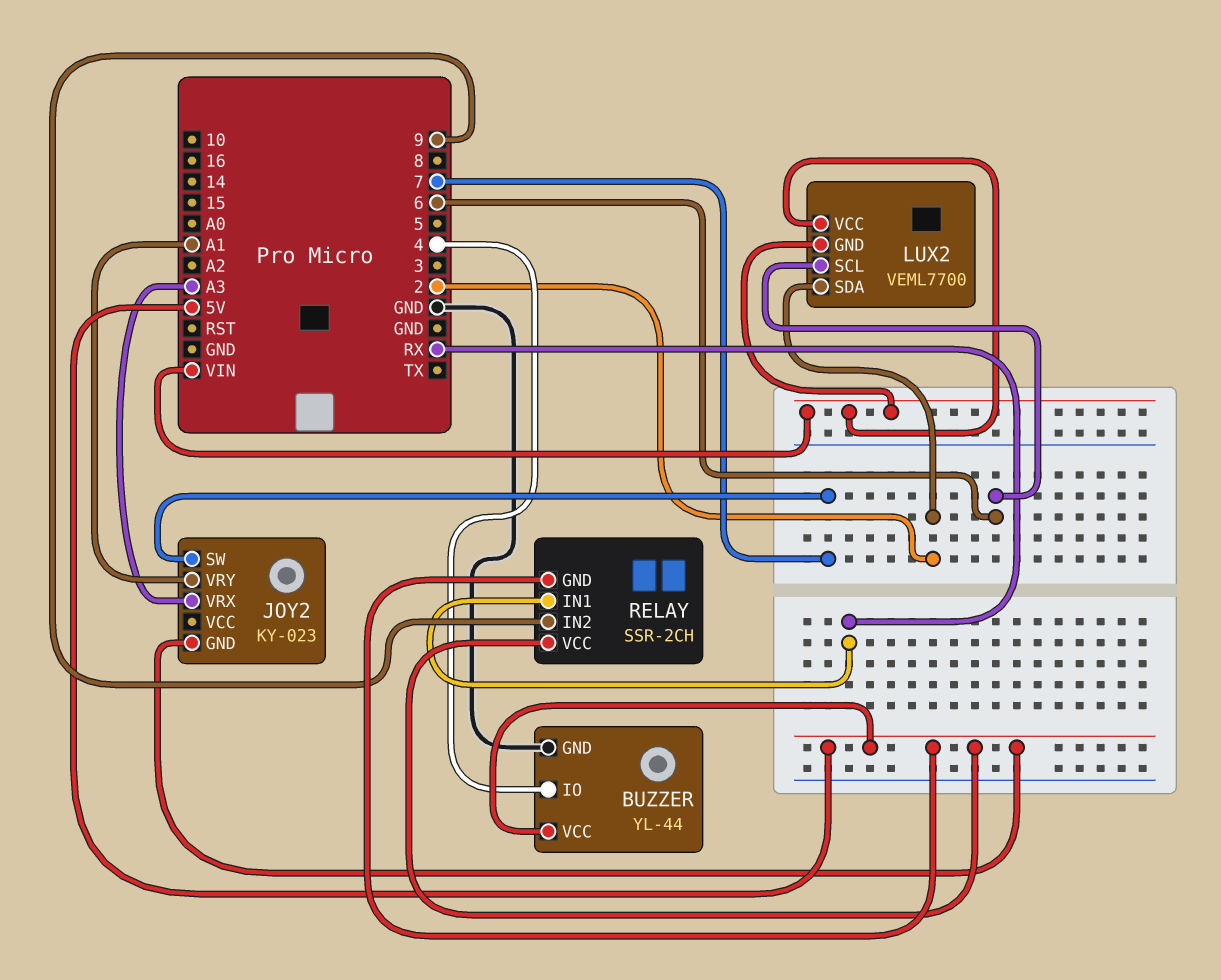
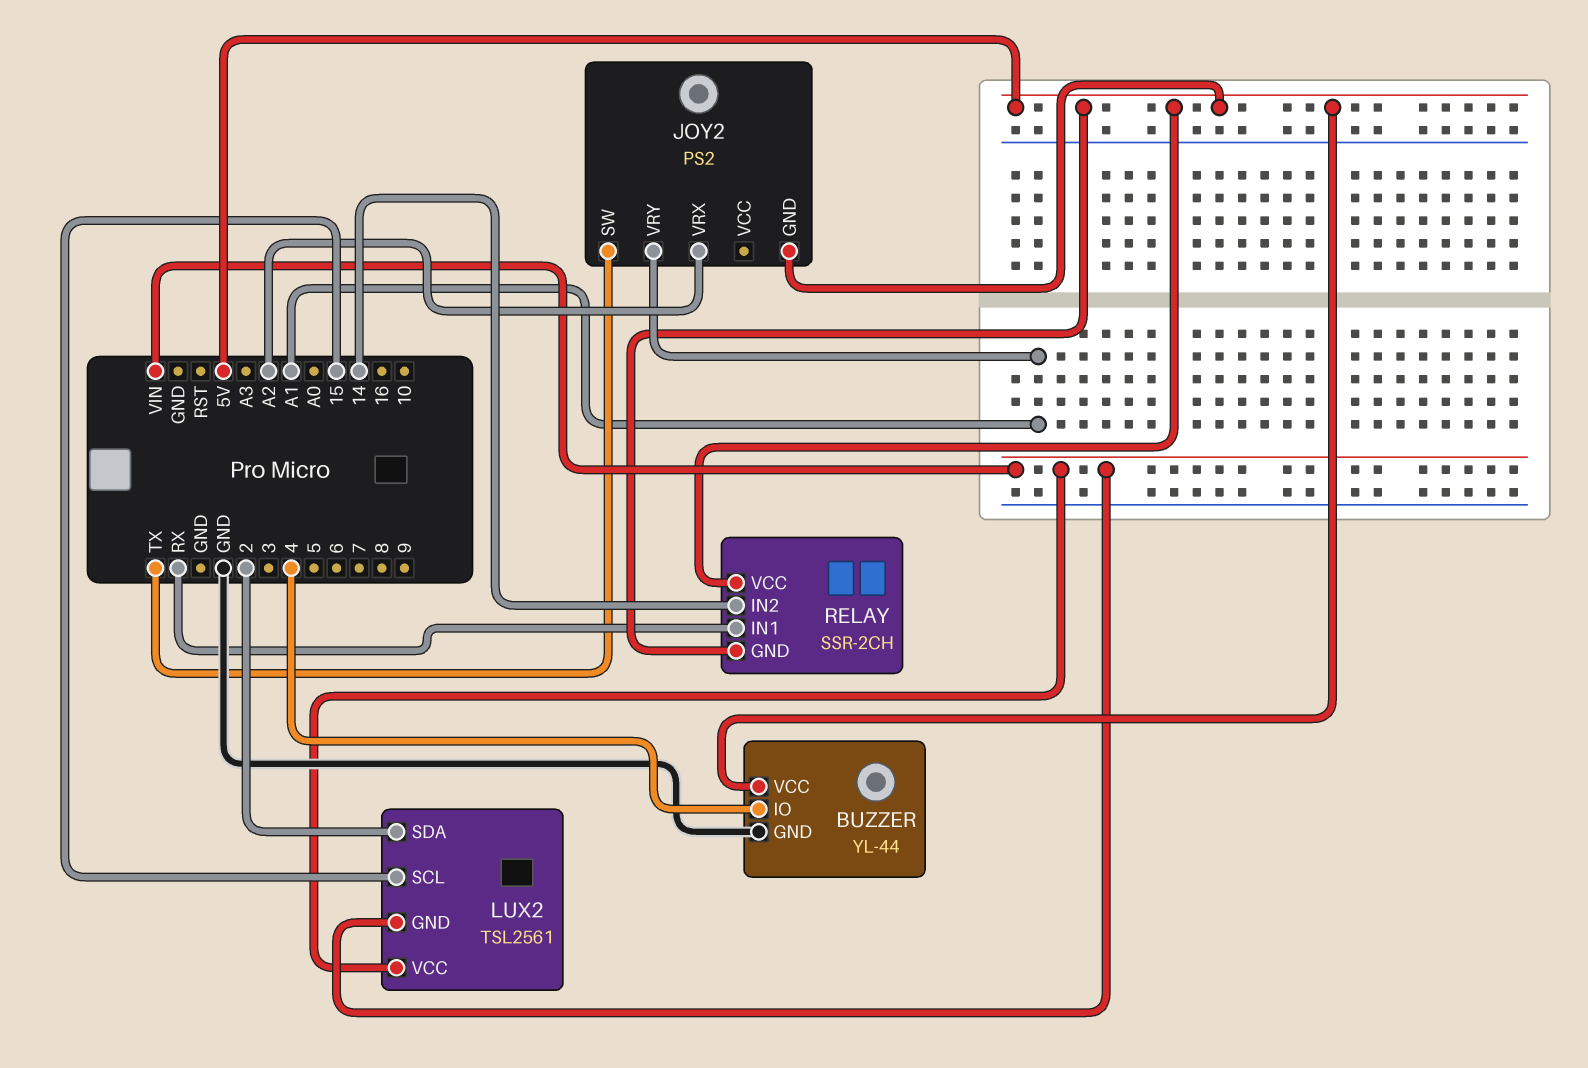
JOY2: KY-023 -> PS2
JOY2 pin SW: 7 -> TX
JOY2 pin VRX: A3 -> A2
LUX2: VEML7700 -> TSL2561
LUX2 pin SCL: 6 -> 15
RELAY pin IN2: 9 -> 14

